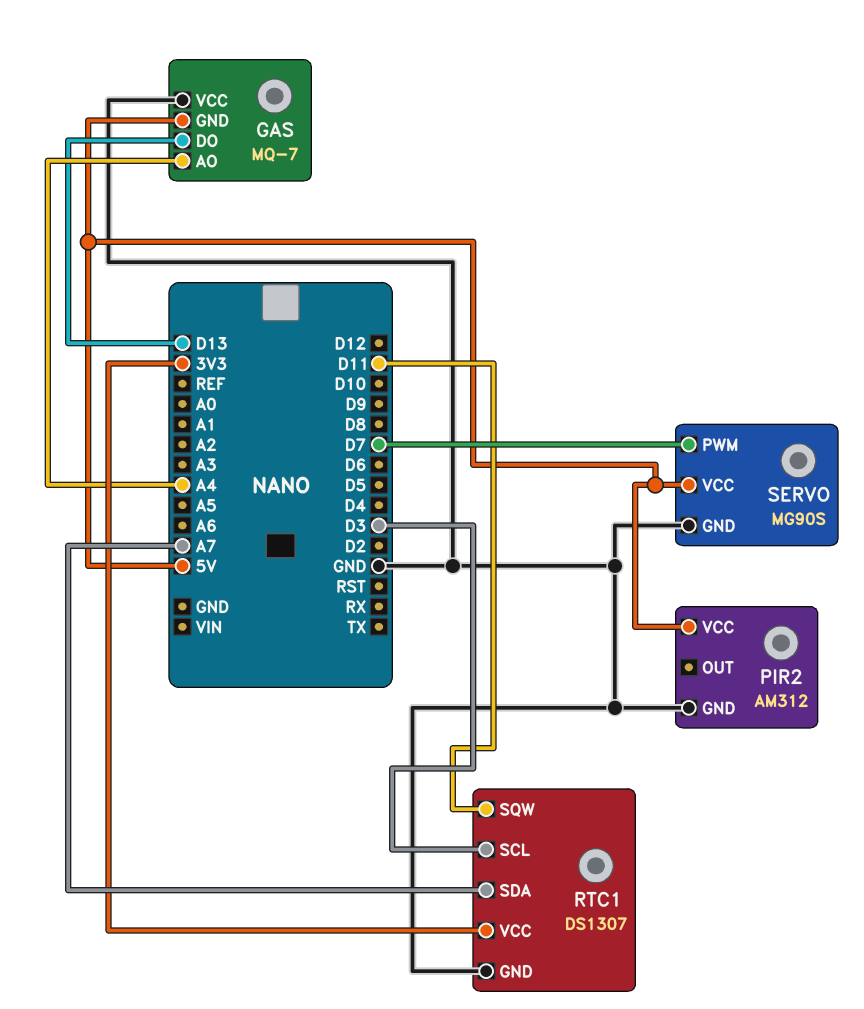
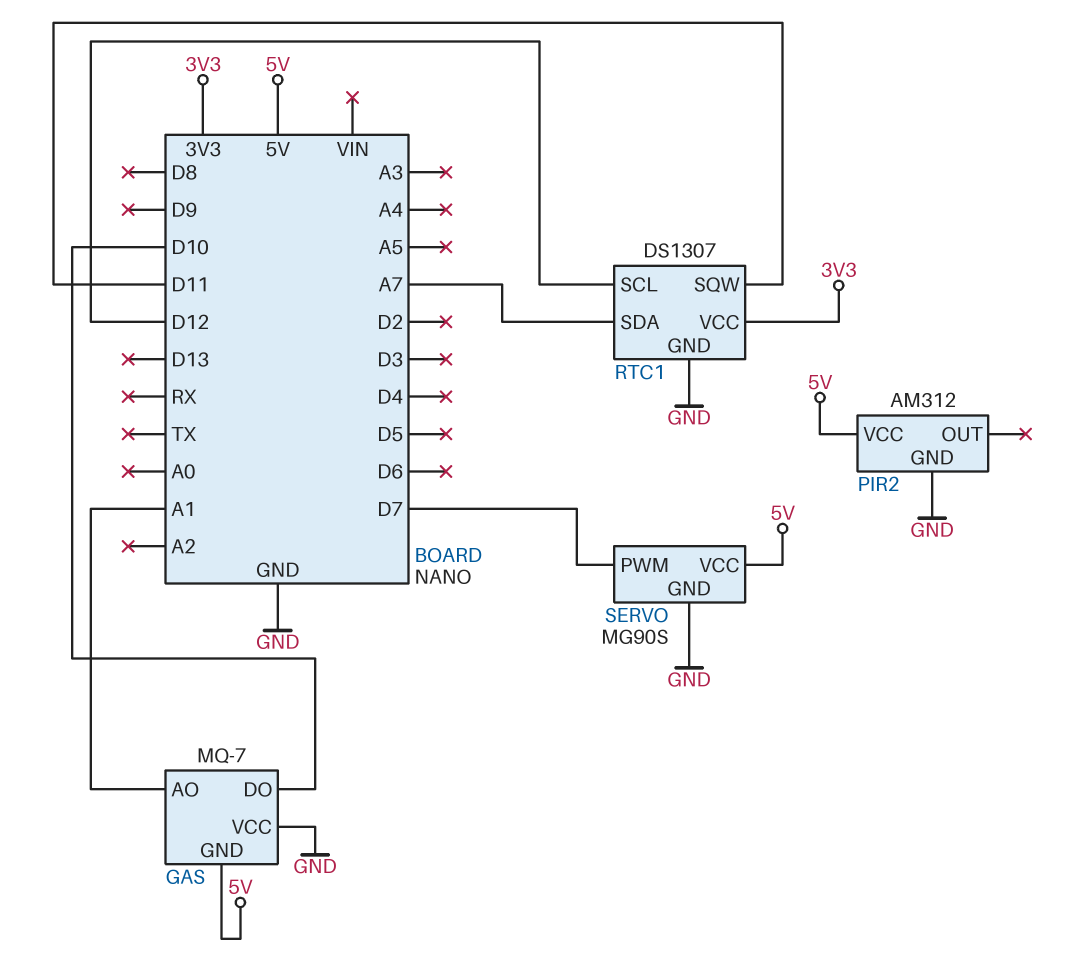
GAS pin AO: A4 -> A1
GAS pin DO: D13 -> D10
RTC1 pin SCL: D3 -> D12

